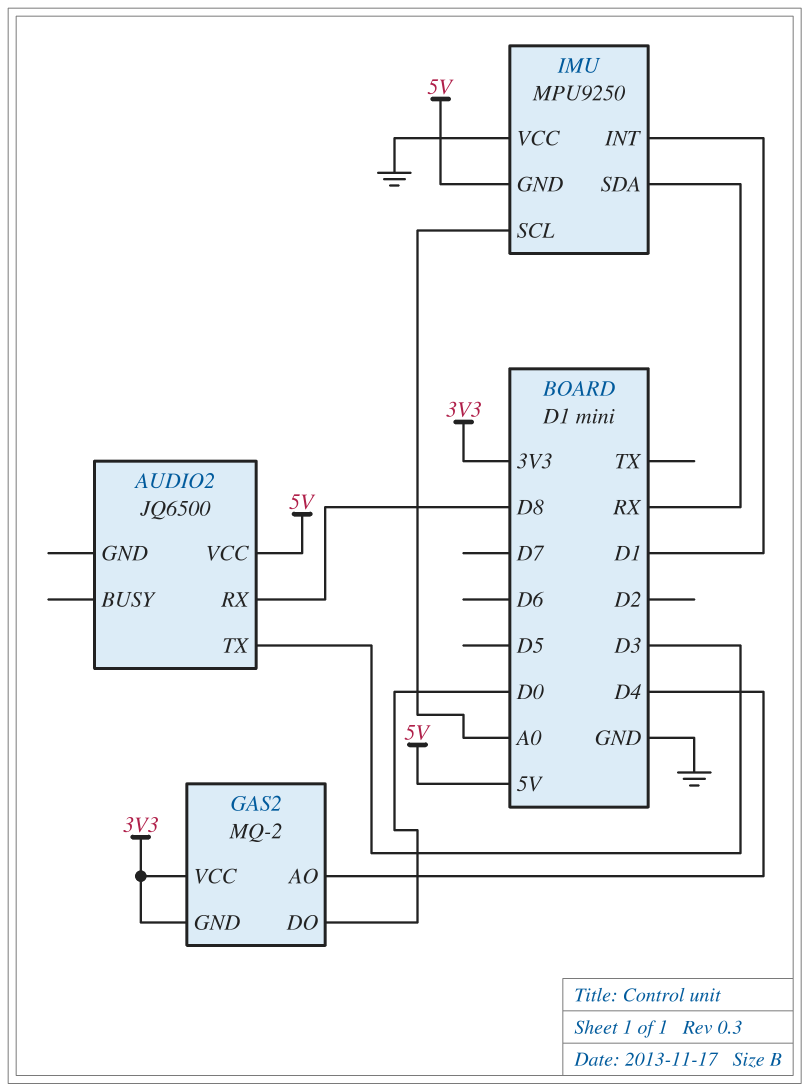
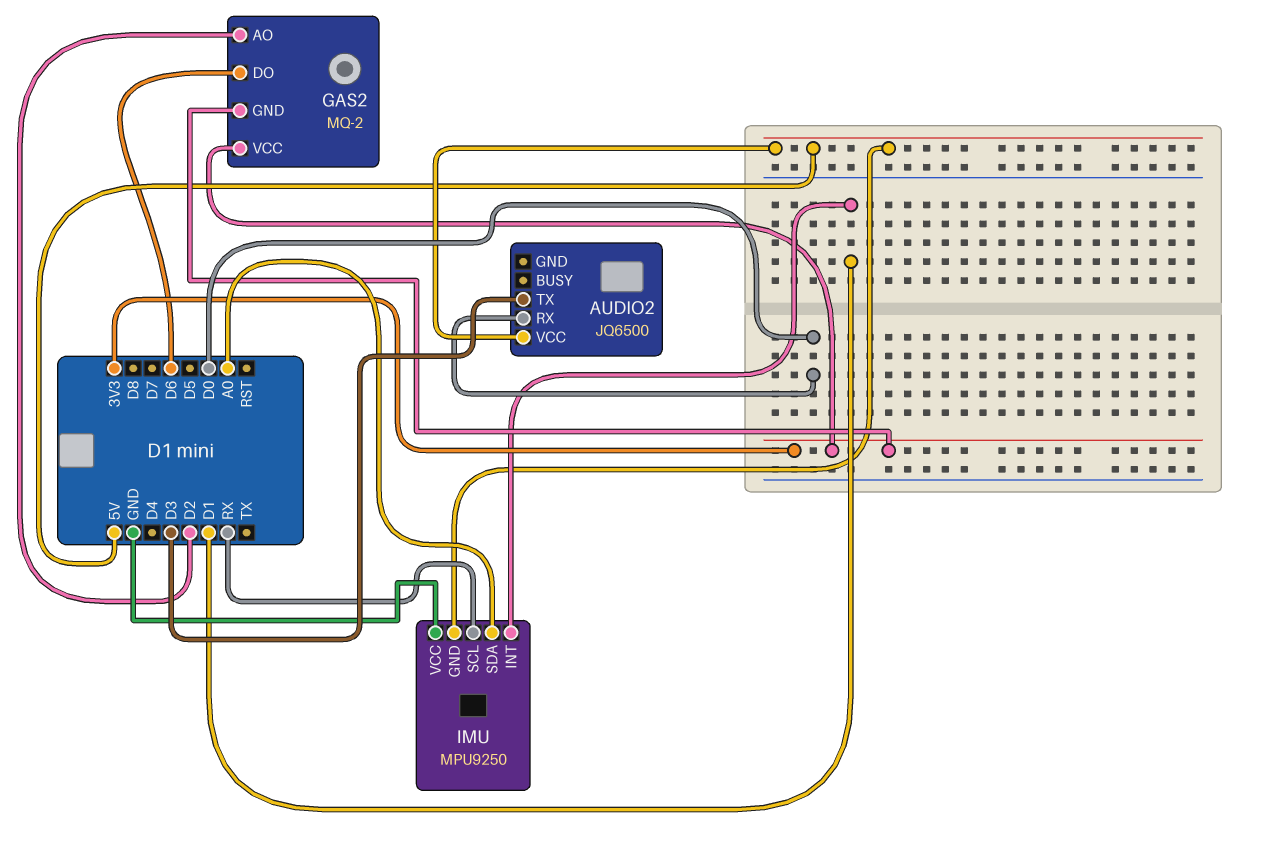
AUDIO2 pin RX: D8 -> D0
GAS2 pin AO: D4 -> D2
GAS2 pin DO: D0 -> D6
IMU pin SCL: A0 -> RX
IMU pin SDA: RX -> A0

